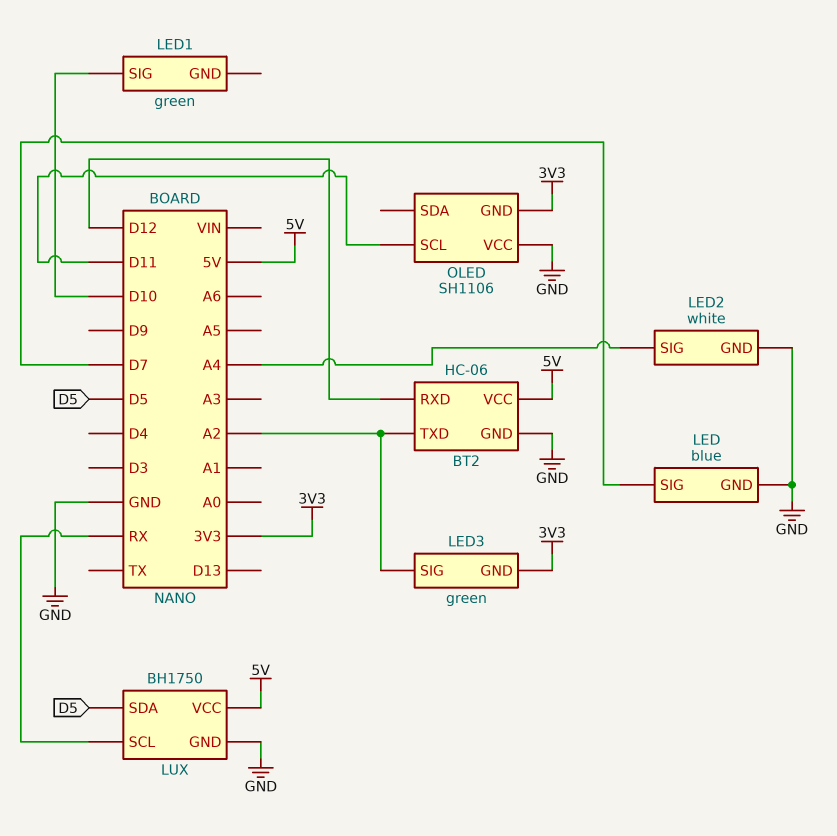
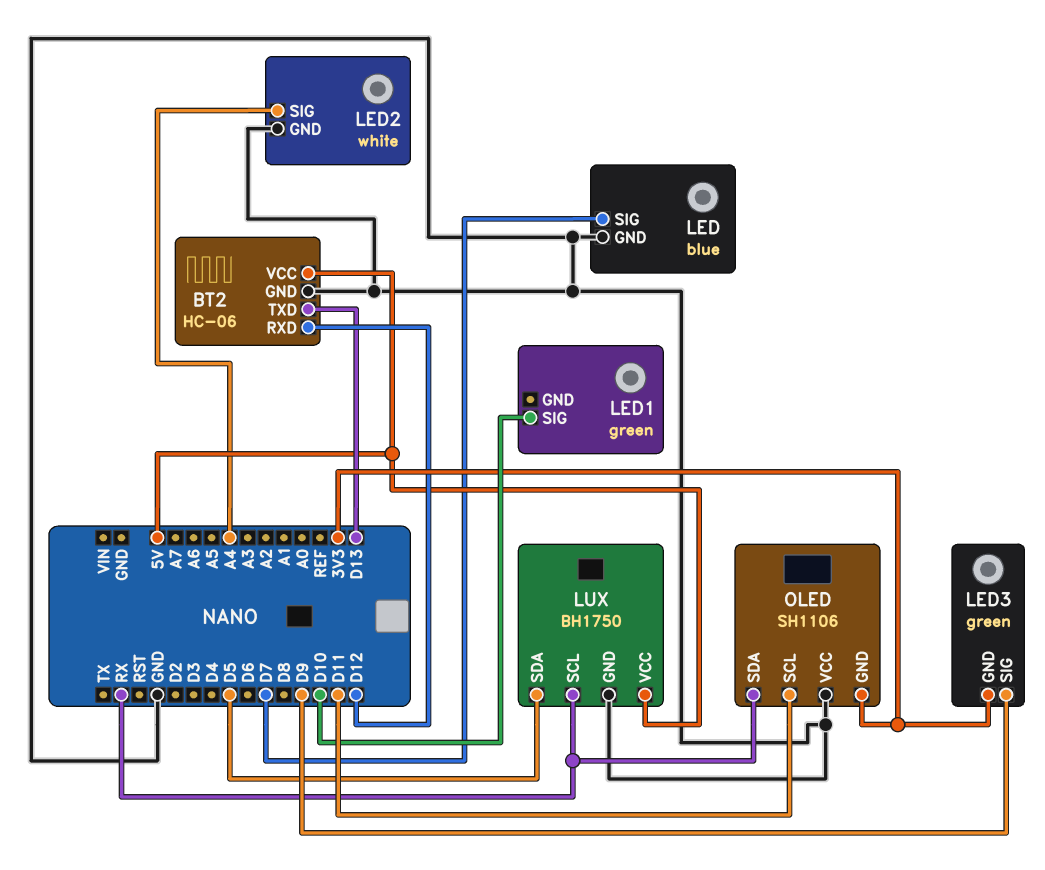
BT2 pin TXD: A2 -> D13
LED3 pin SIG: A2 -> D9
OLED pin SDA: none -> RX

